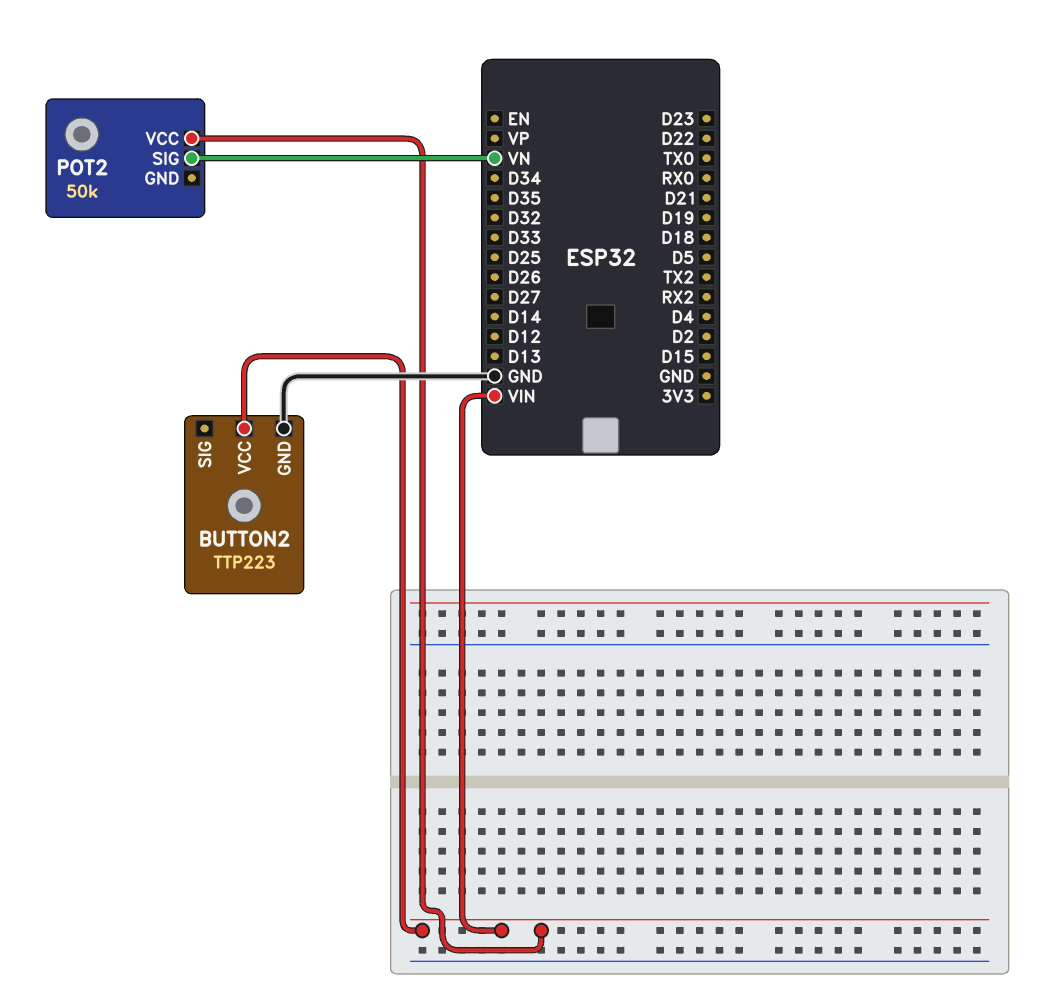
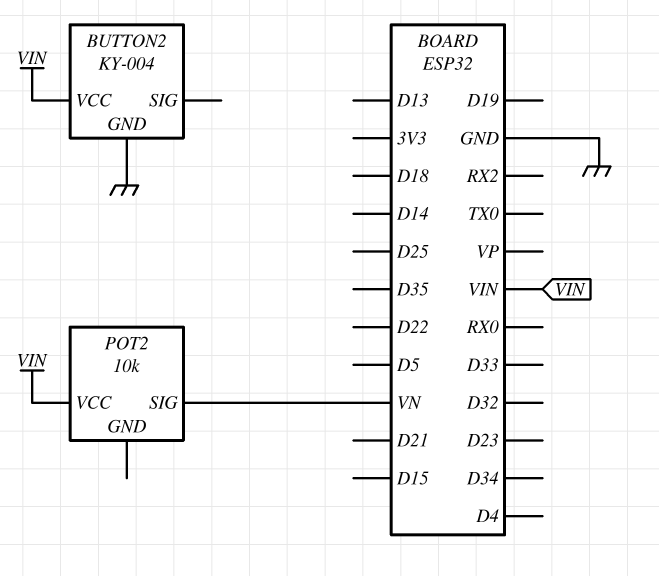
BUTTON2: TTP223 -> KY-004
POT2: 50k -> 10k

